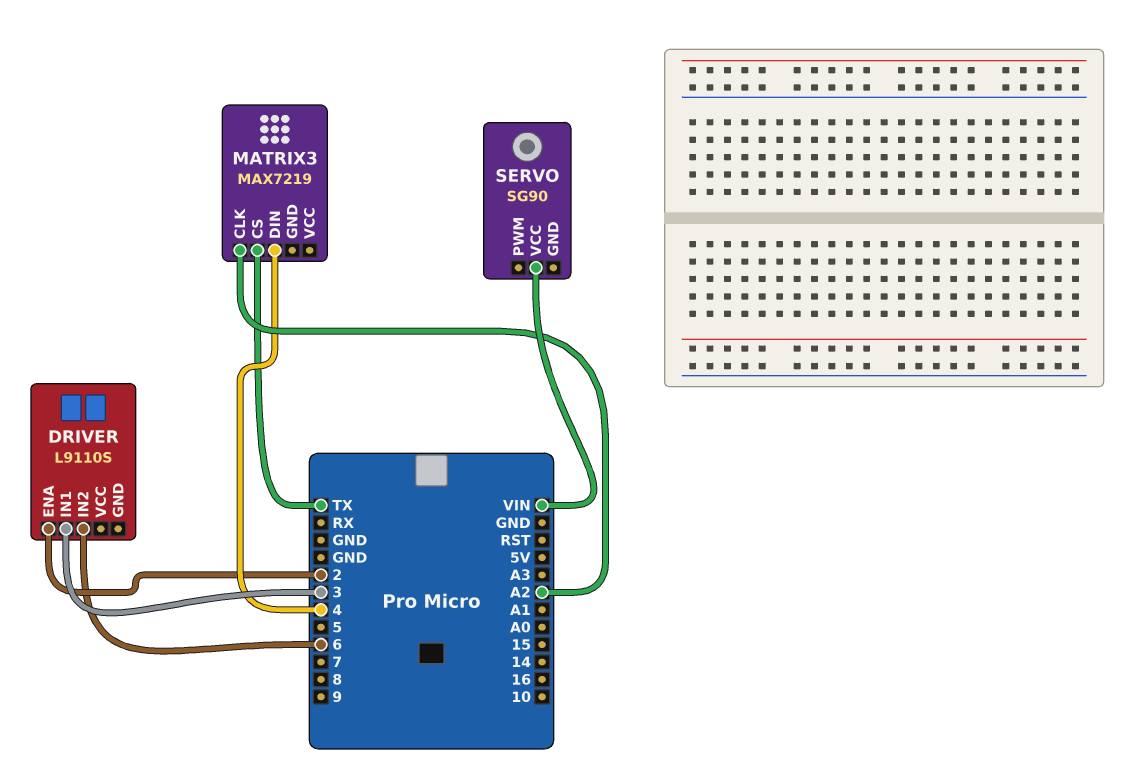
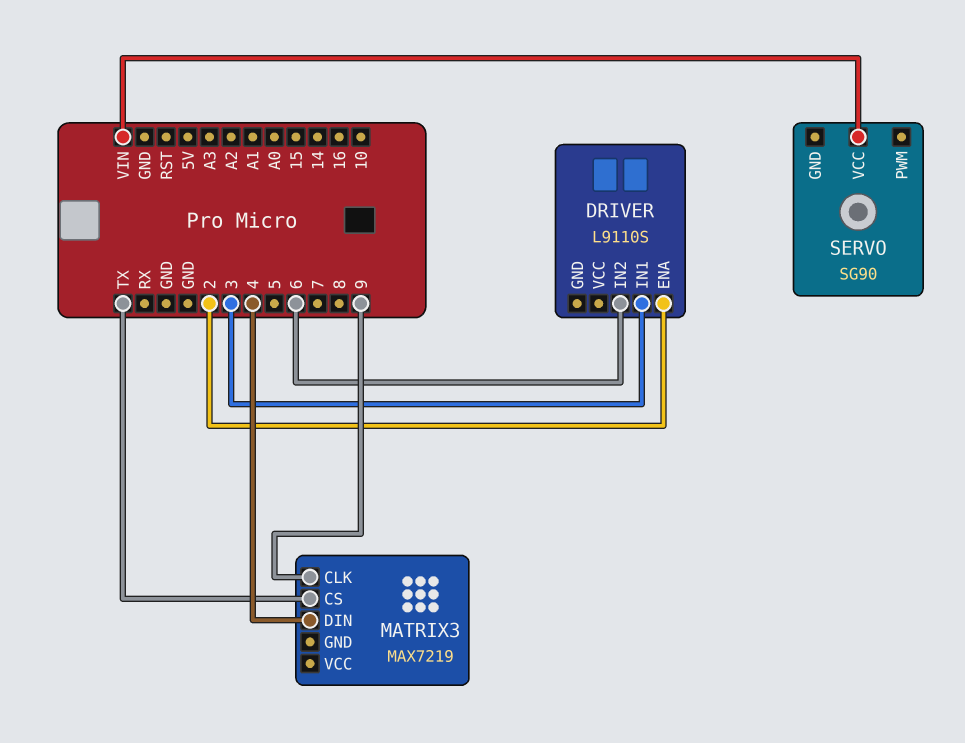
MATRIX3 pin CLK: A2 -> 9

